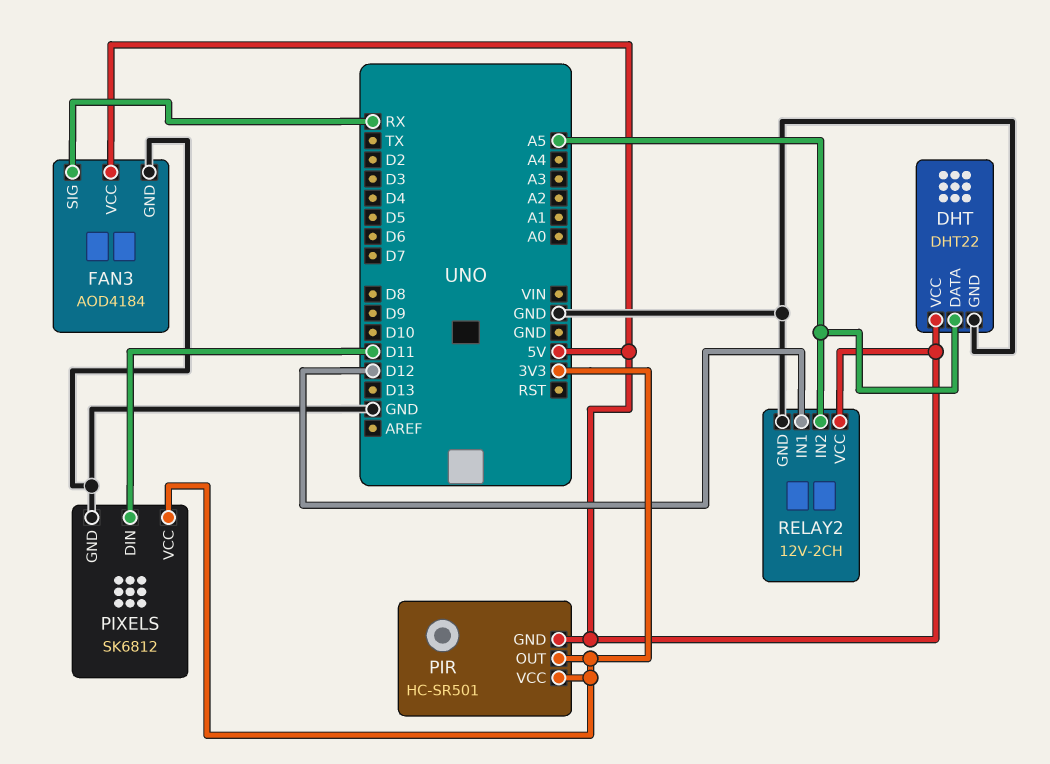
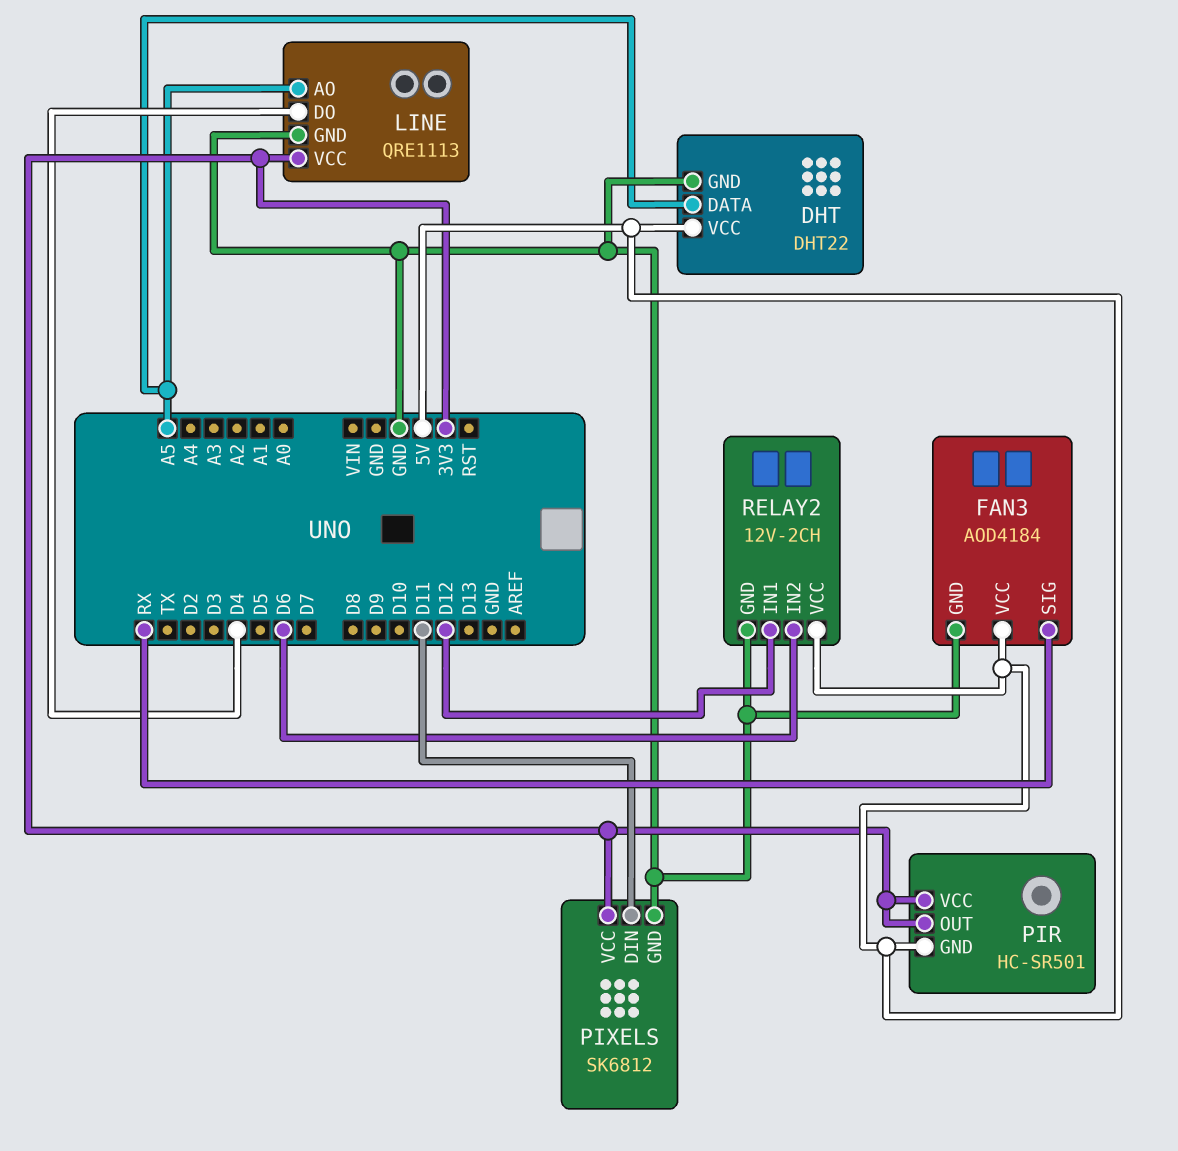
LINE: none -> QRE1113
LINE pin AO: none -> A5
LINE pin DO: none -> D4
LINE pin GND: none -> GND
LINE pin VCC: none -> 3V3
RELAY2 pin IN2: A5 -> D6

